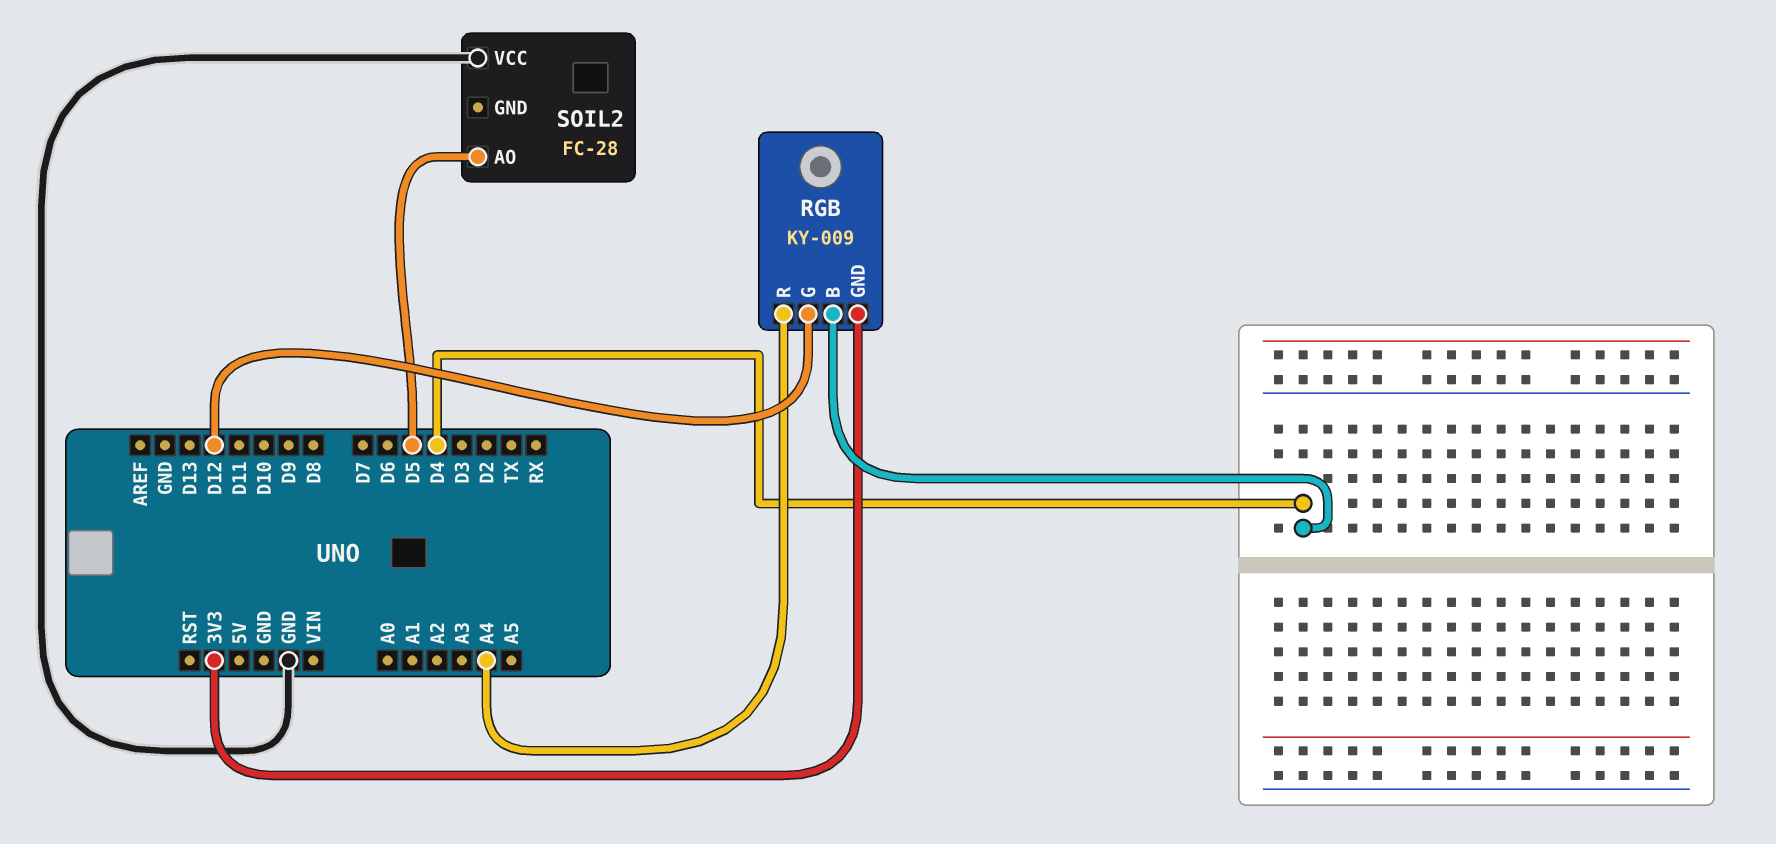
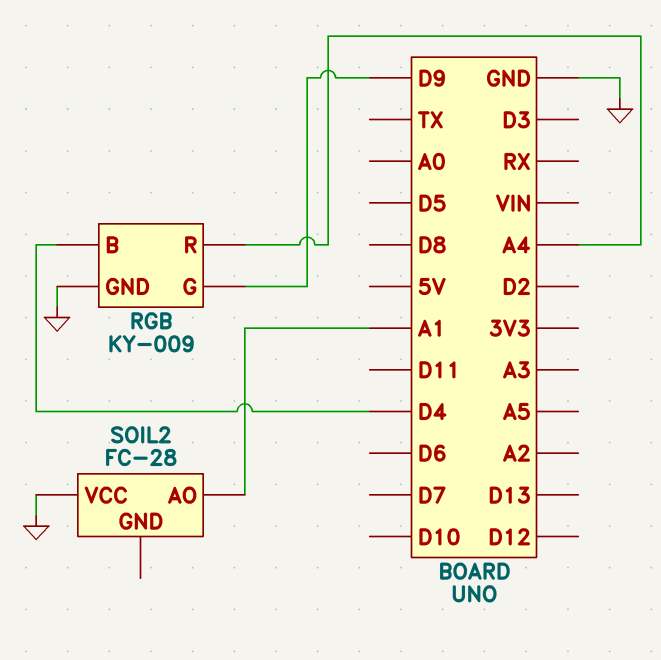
RGB pin G: D12 -> D9
RGB pin GND: 3V3 -> GND
SOIL2 pin AO: D5 -> A1

